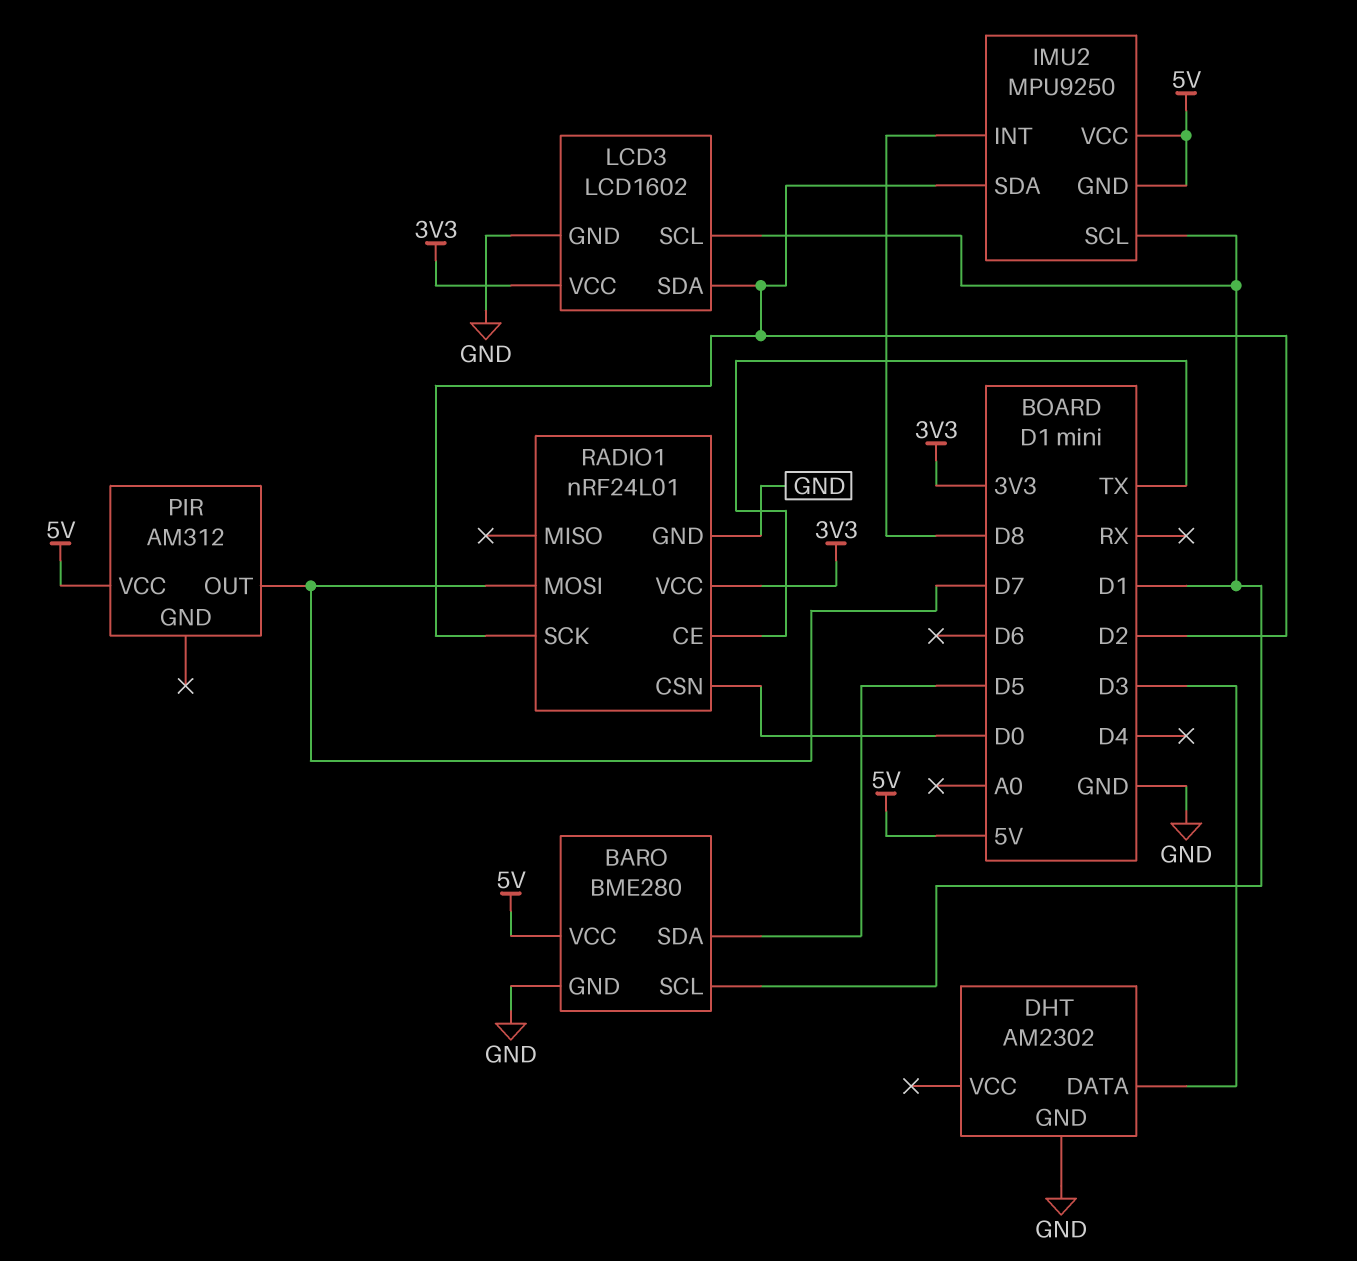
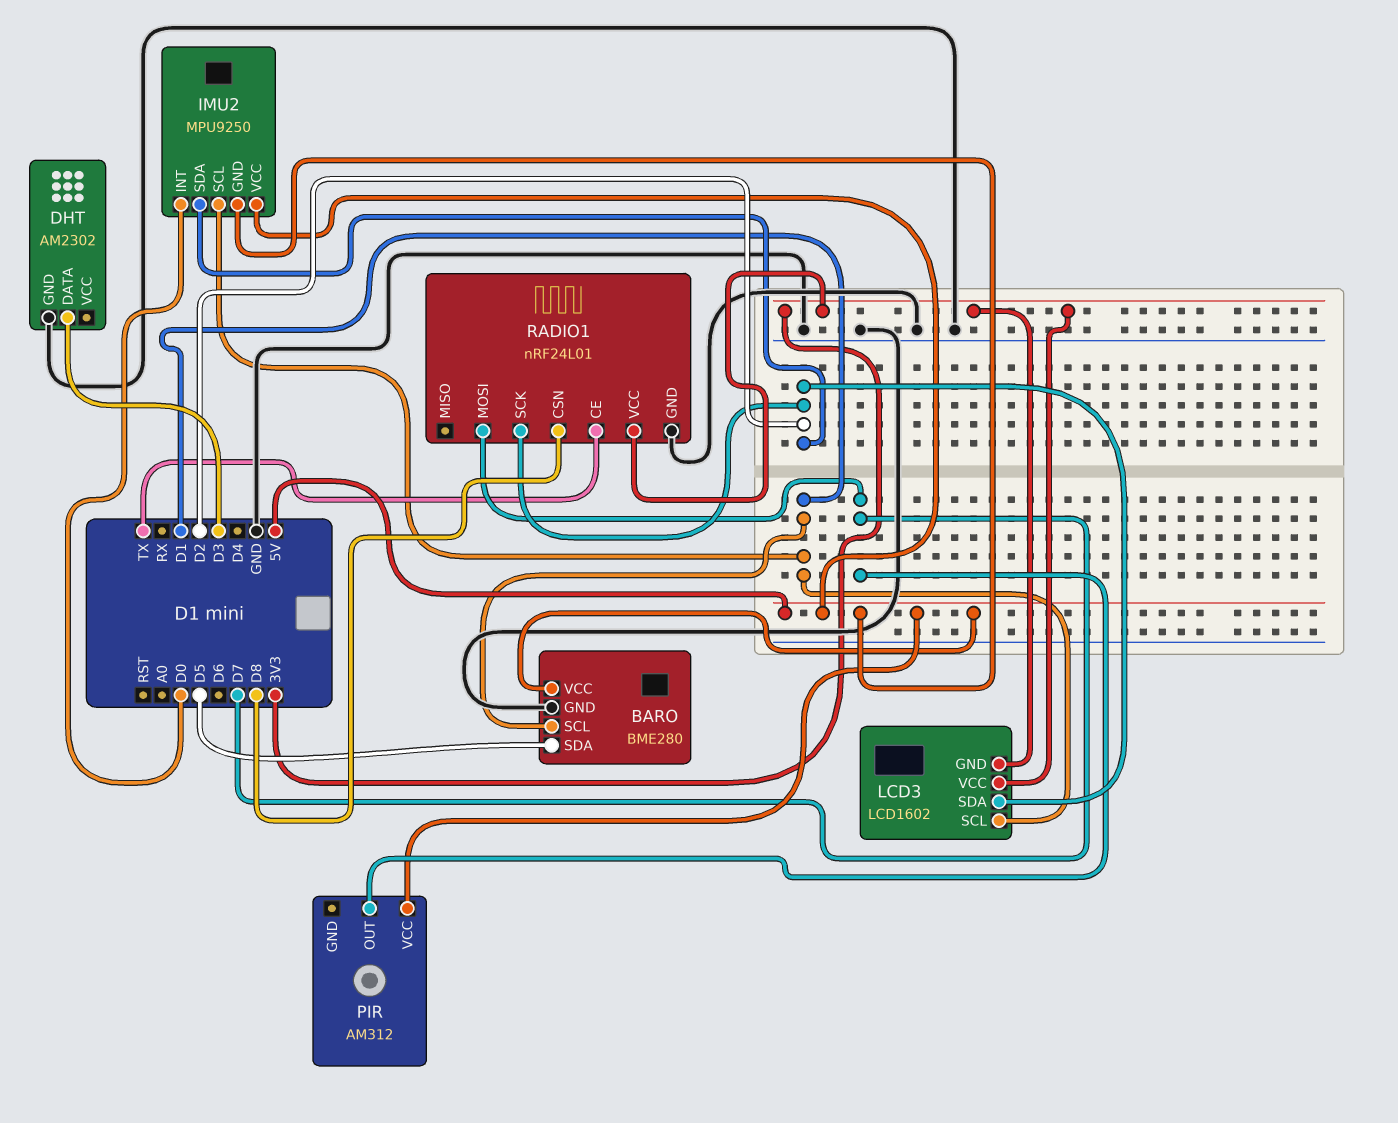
IMU2 pin INT: D8 -> D0
LCD3 pin GND: GND -> 3V3
RADIO1 pin CSN: D0 -> D8

